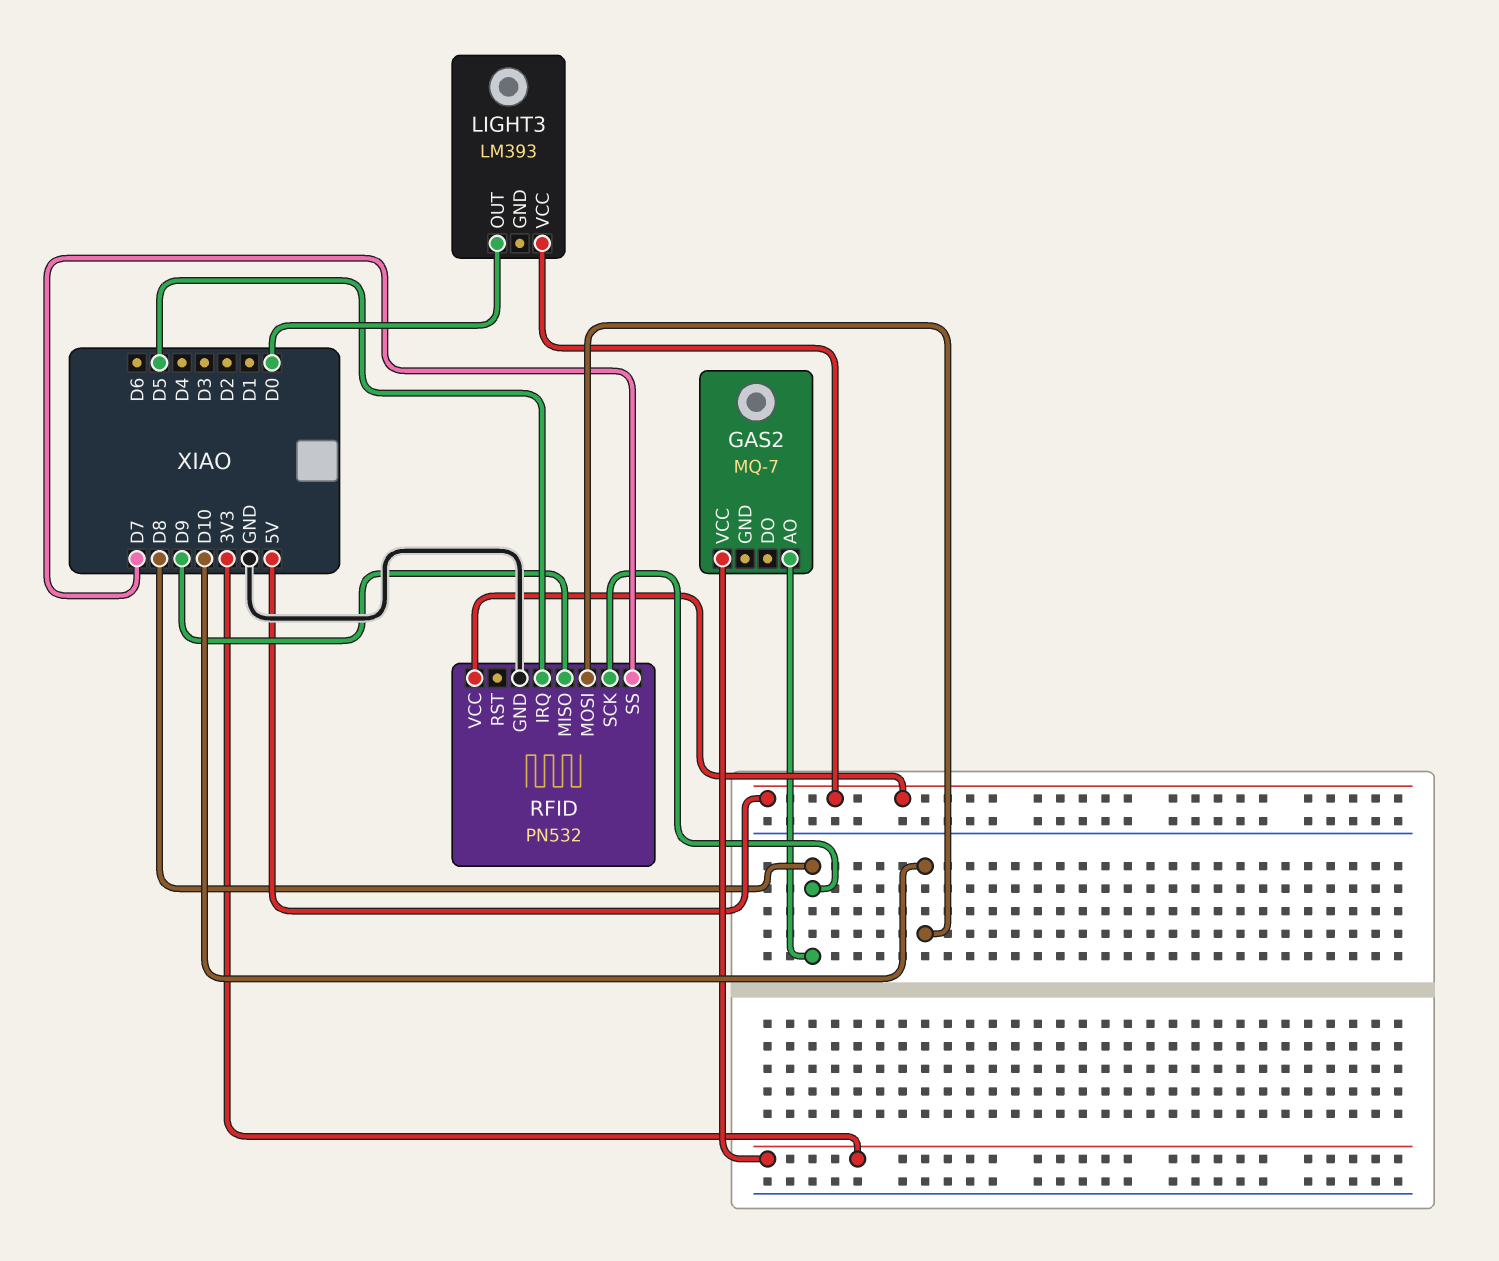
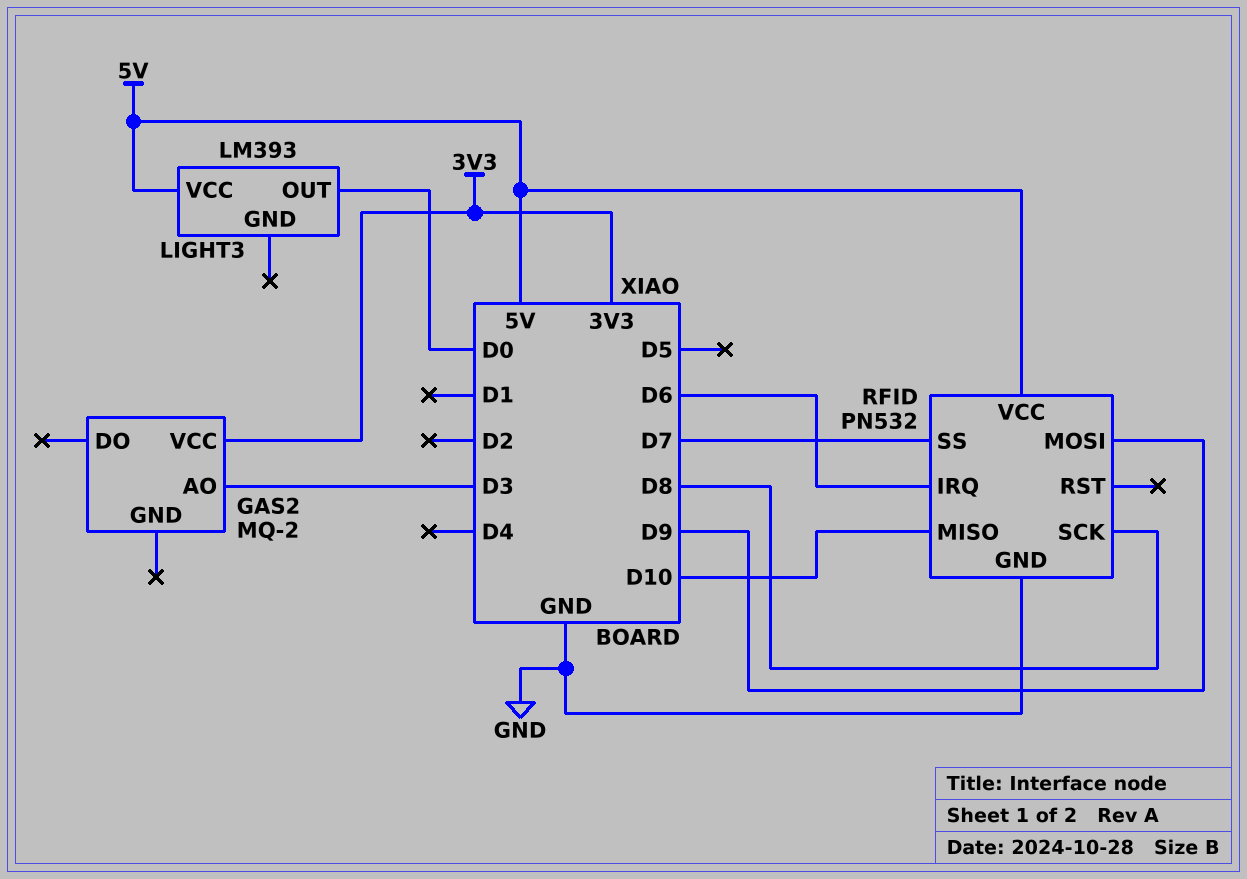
GAS2: MQ-7 -> MQ-2
GAS2 pin AO: D8 -> D3
RFID pin IRQ: D5 -> D6
RFID pin MISO: D9 -> D10
RFID pin MOSI: D10 -> D9

